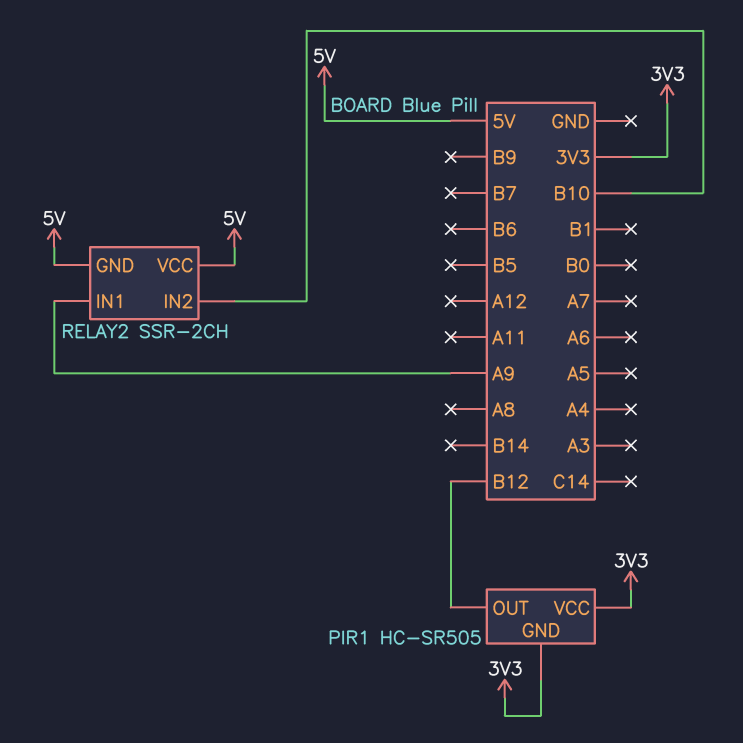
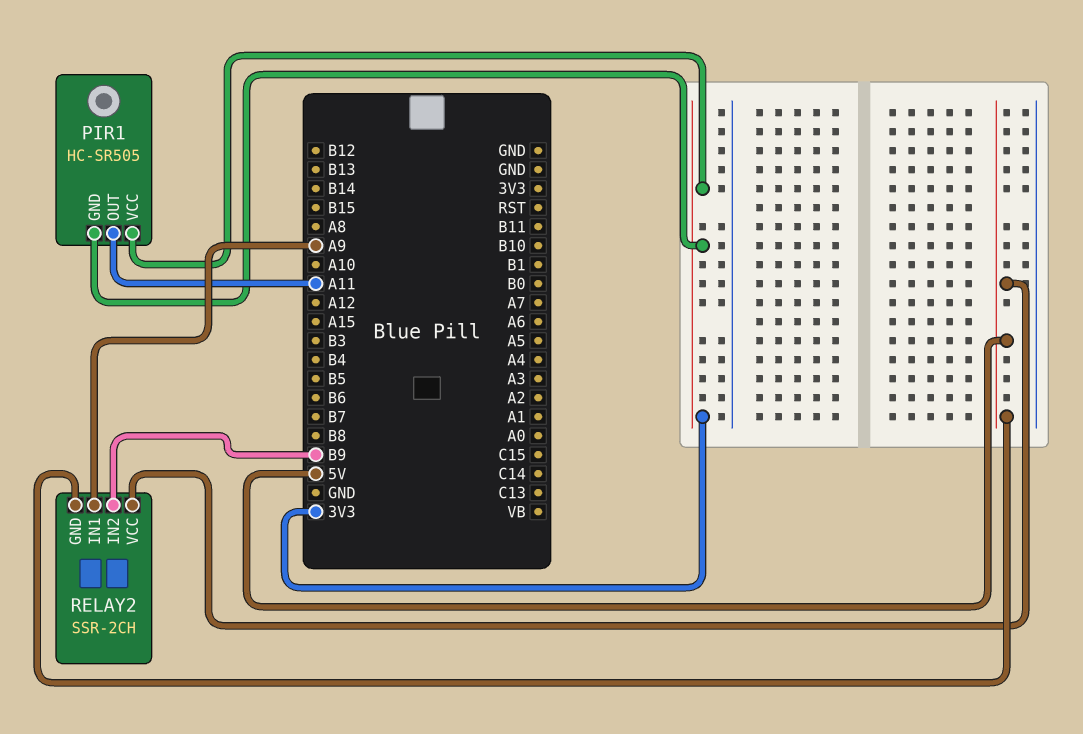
PIR1 pin OUT: B12 -> A11
RELAY2 pin IN2: B10 -> B9

